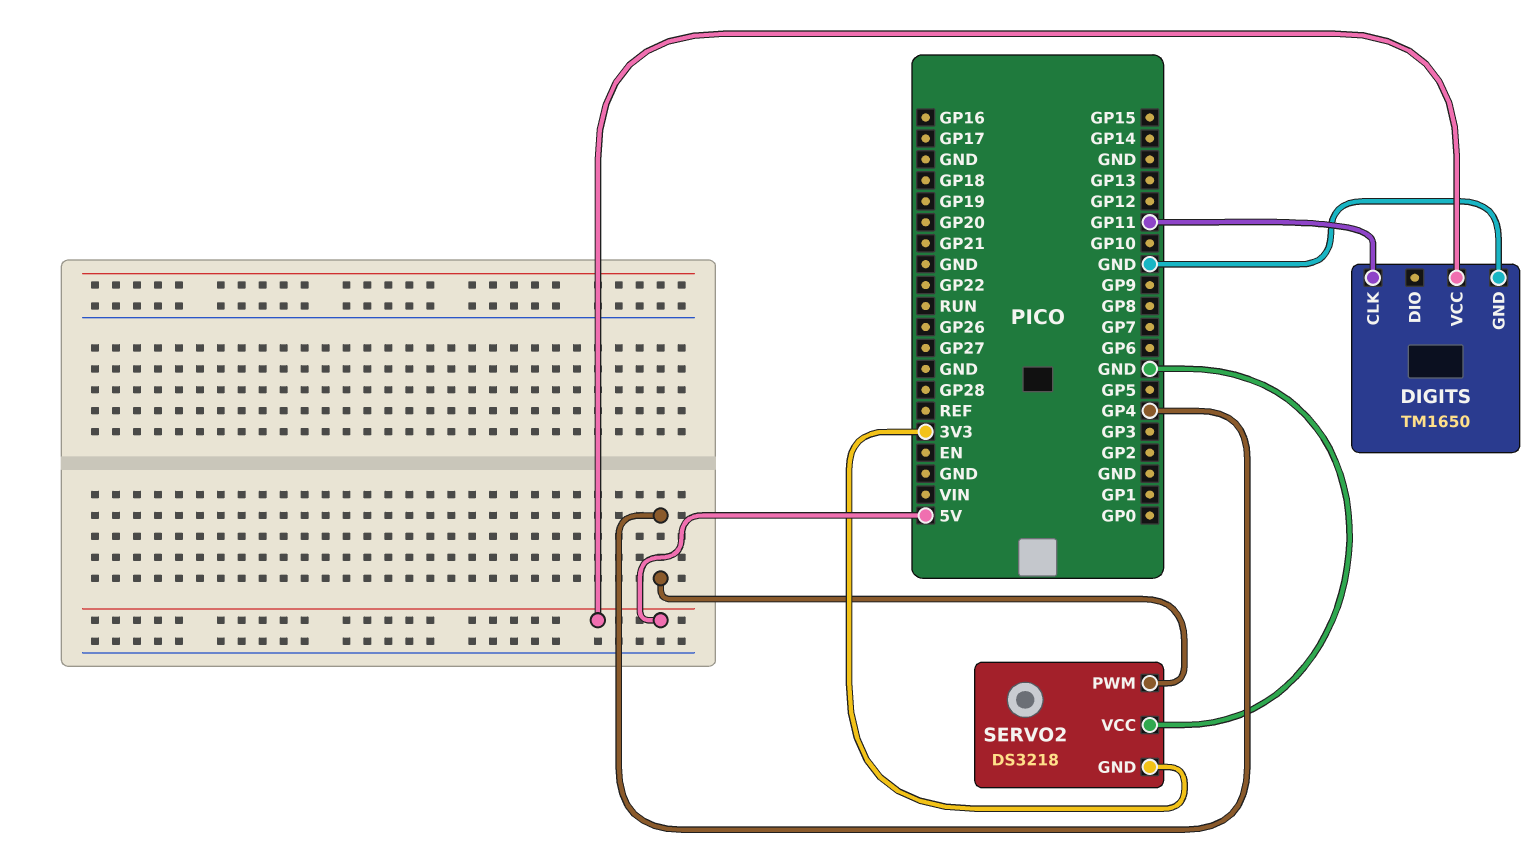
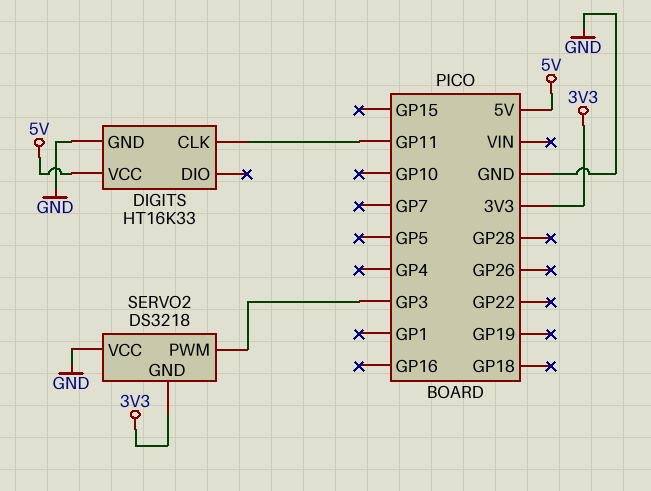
DIGITS: TM1650 -> HT16K33
SERVO2 pin PWM: GP4 -> GP3

